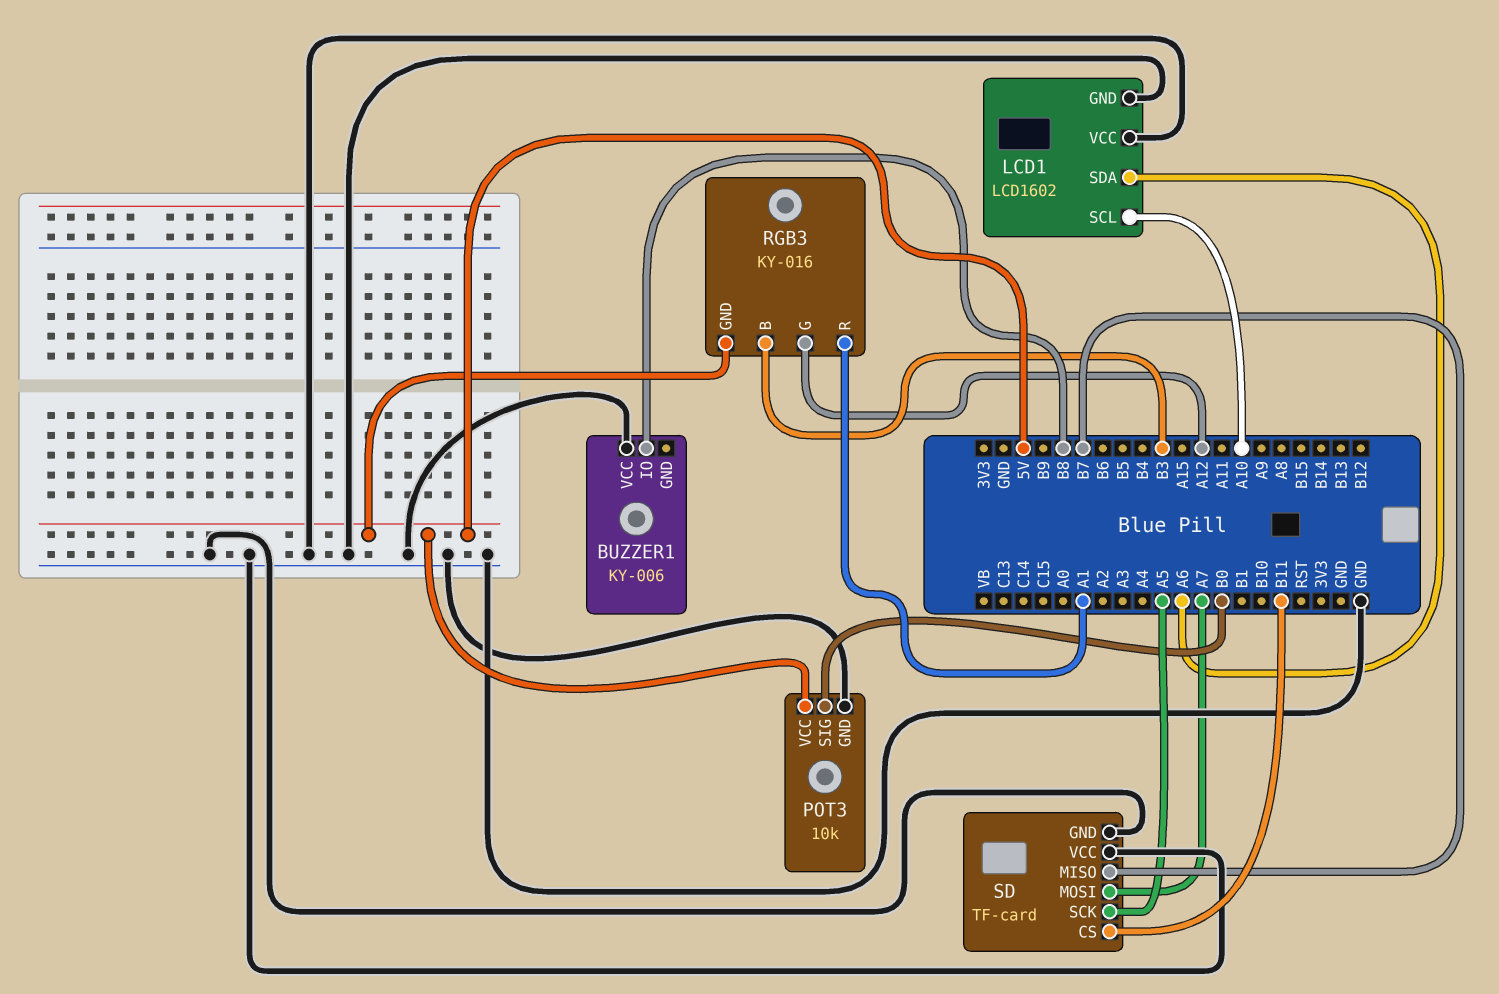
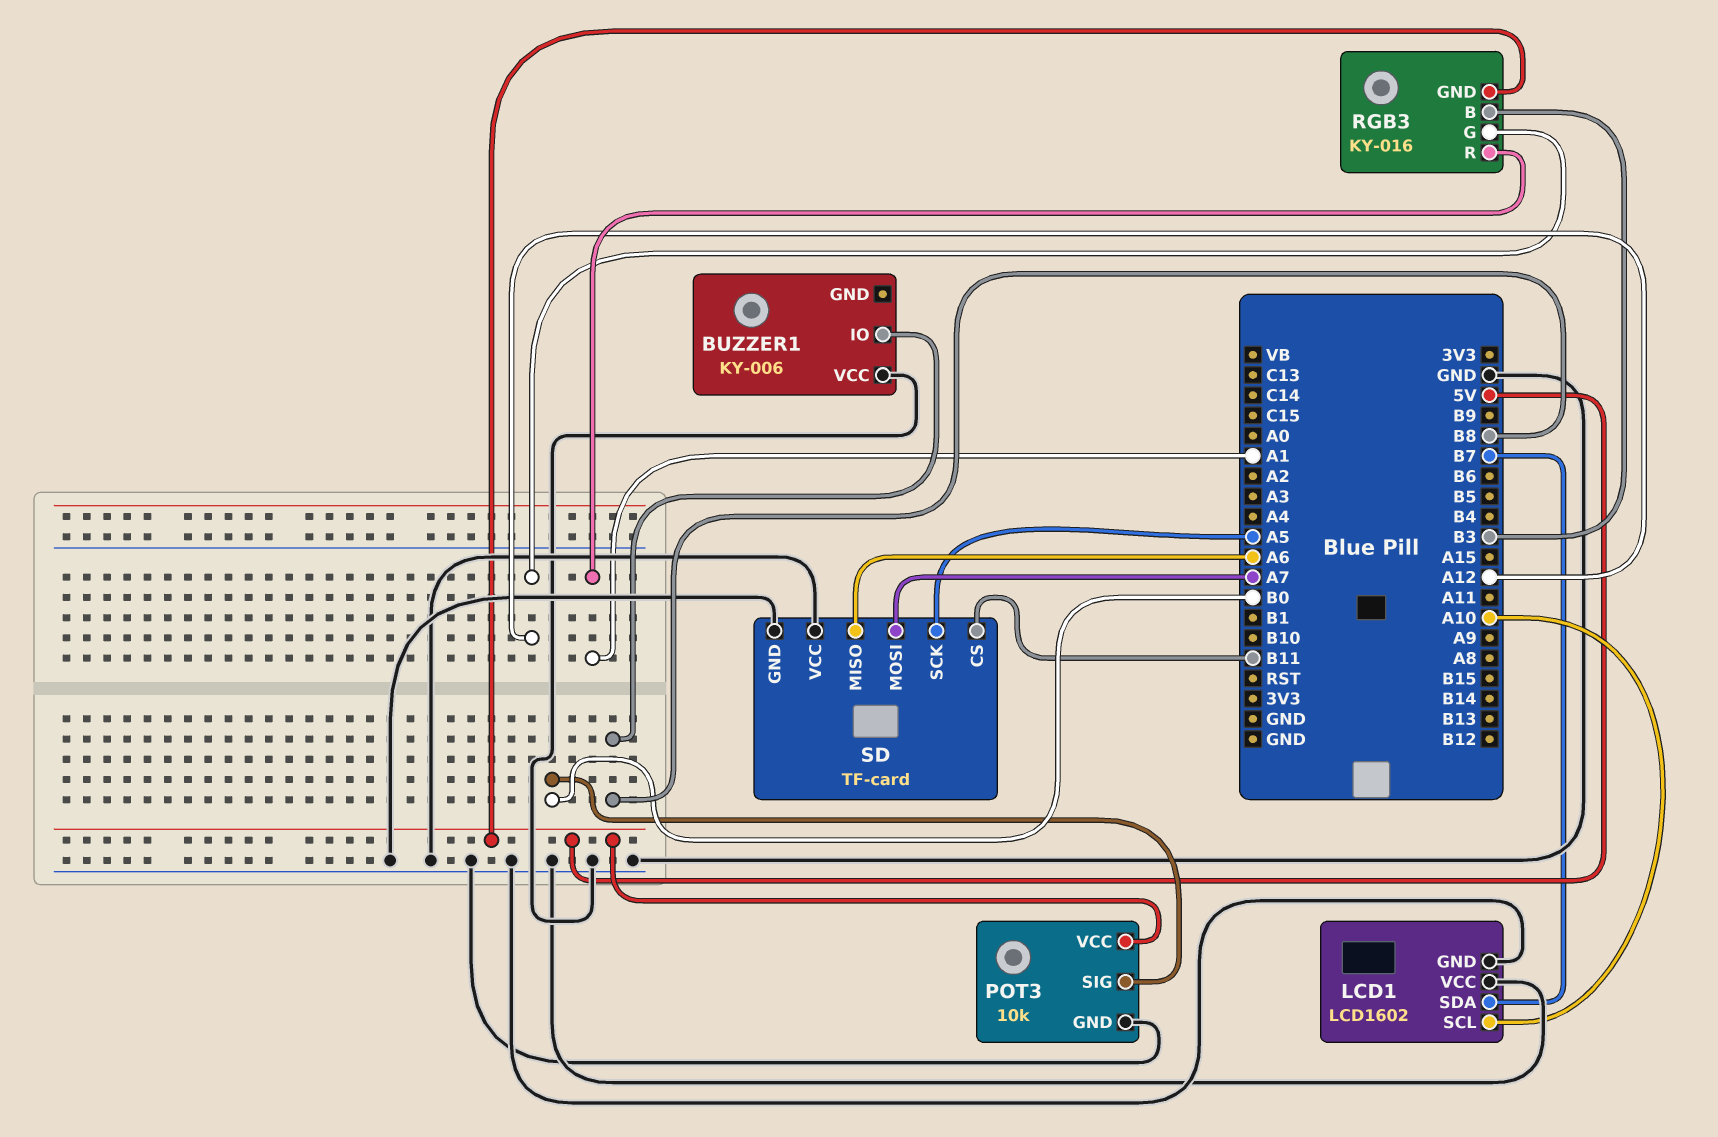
LCD1 pin SDA: A6 -> B7
SD pin MISO: B7 -> A6

